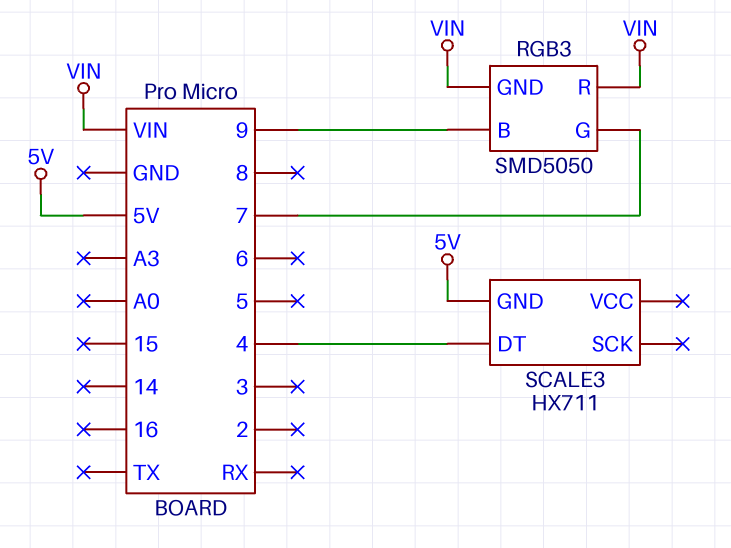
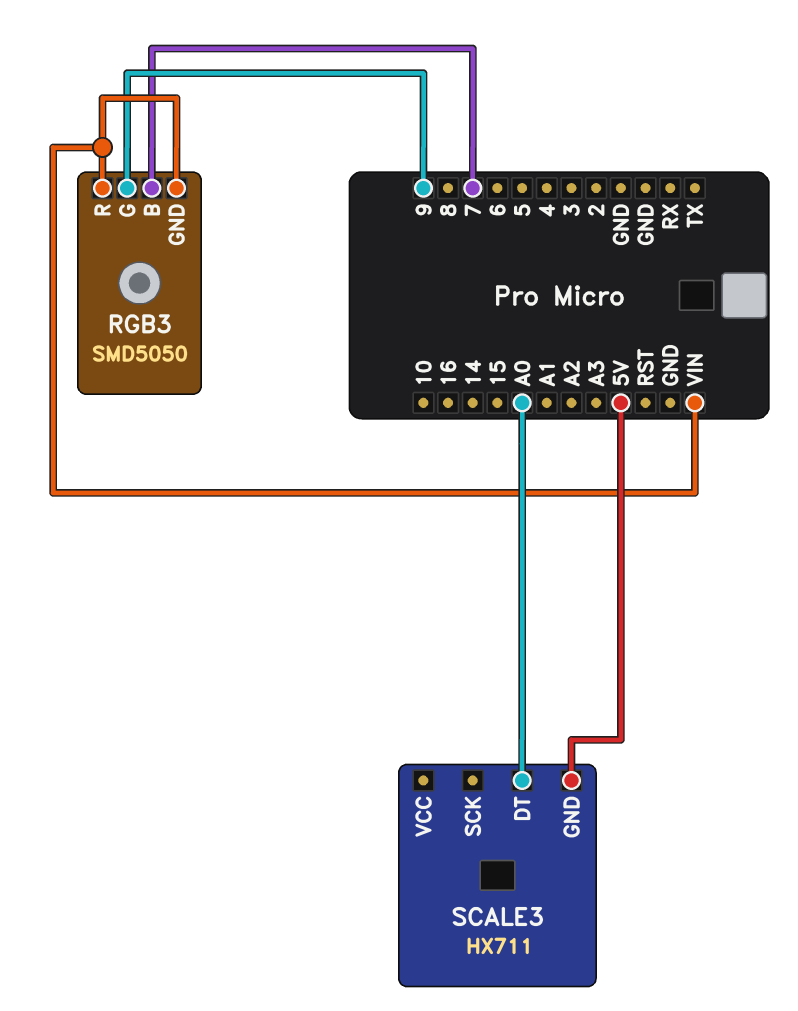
RGB3 pin B: 9 -> 7
RGB3 pin G: 7 -> 9
SCALE3 pin DT: 4 -> A0

